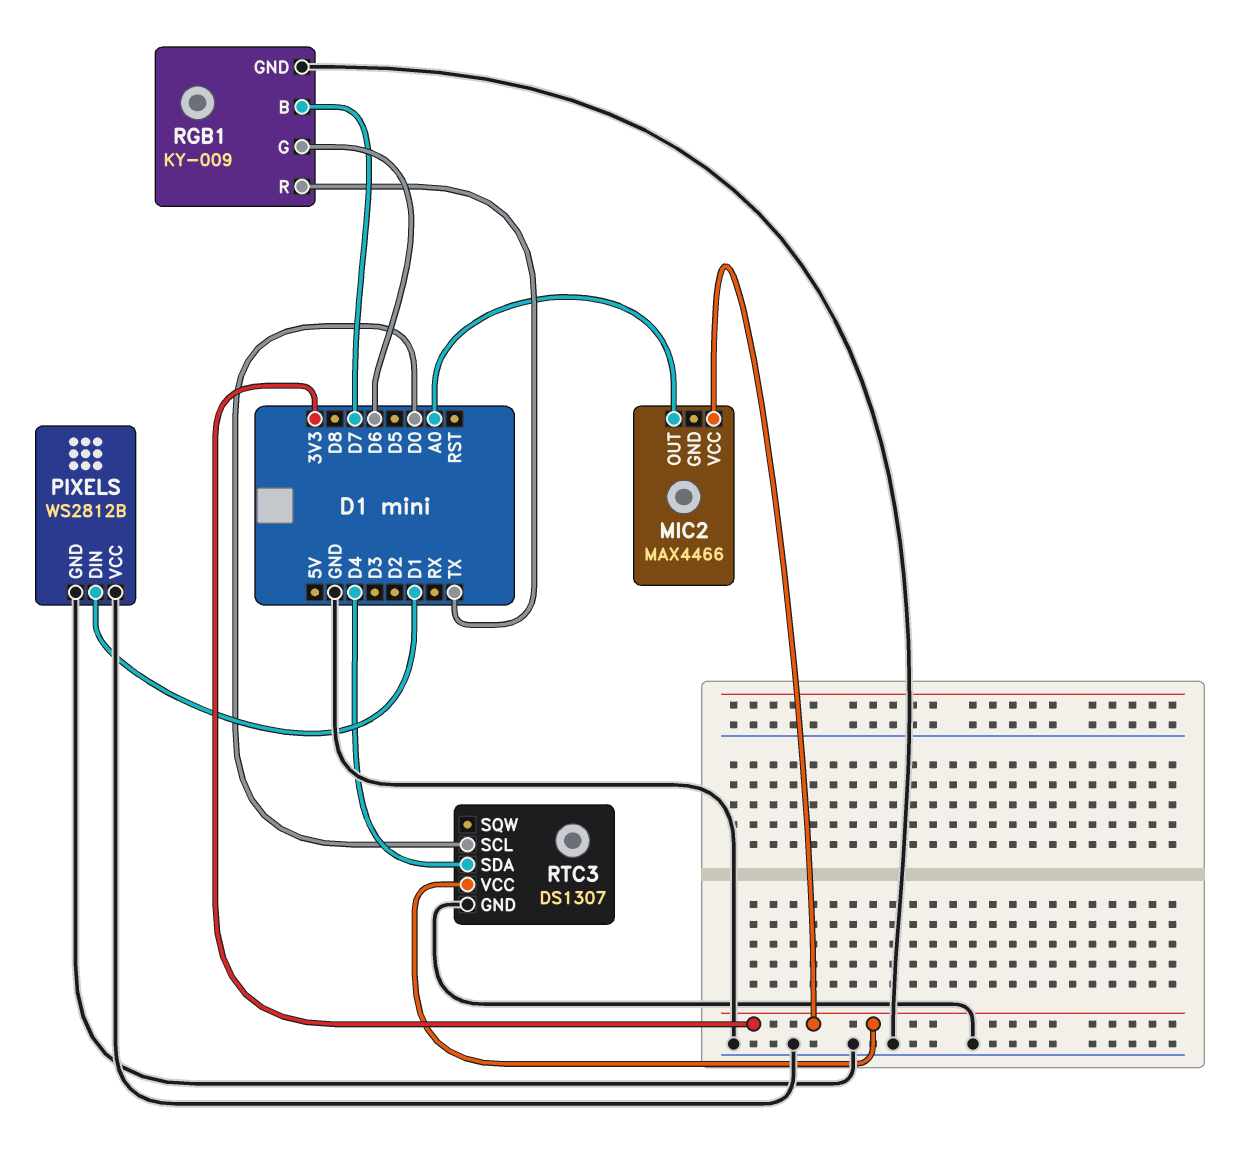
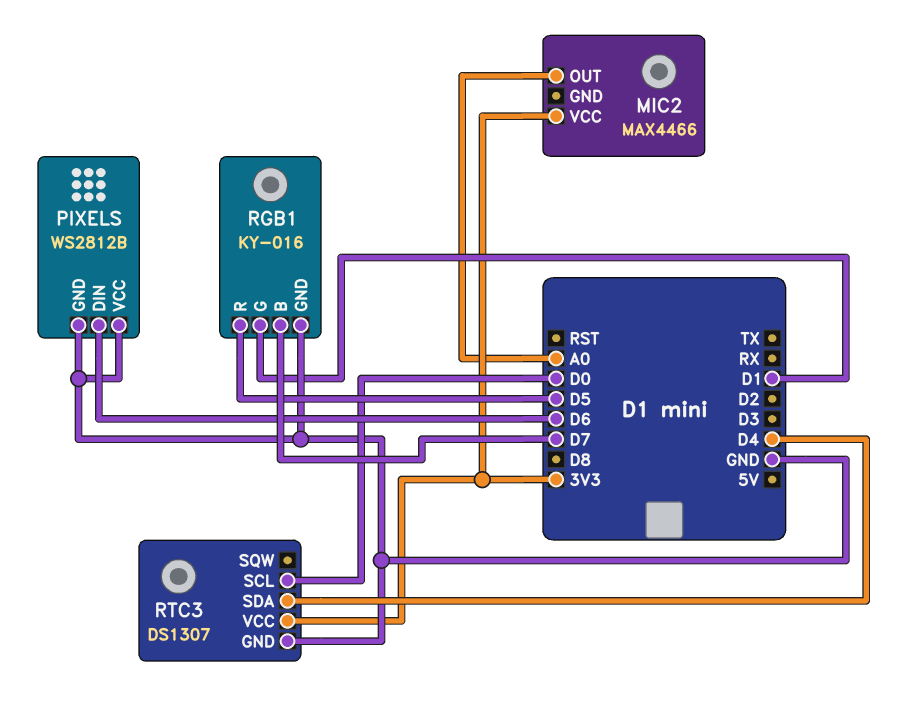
PIXELS pin DIN: D1 -> D6
RGB1: KY-009 -> KY-016
RGB1 pin G: D6 -> D1
RGB1 pin R: TX -> D5

